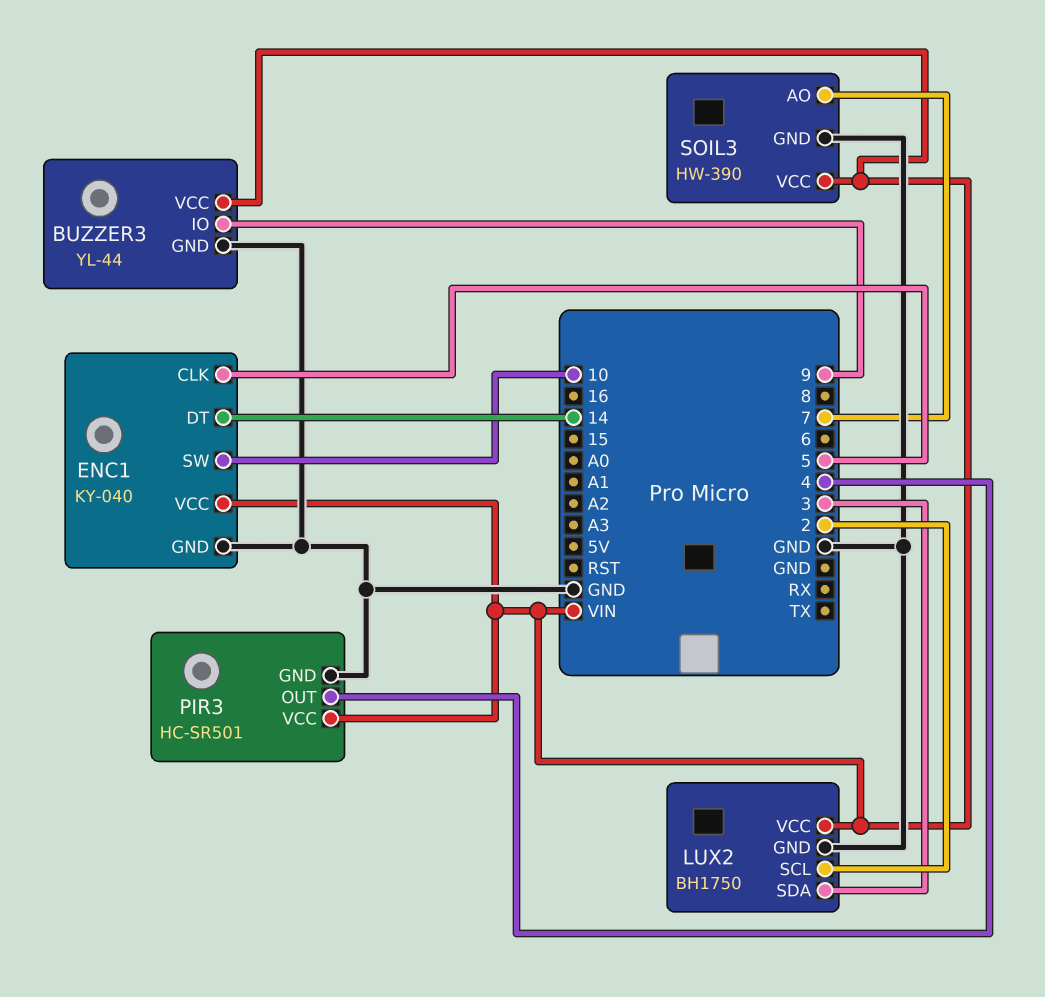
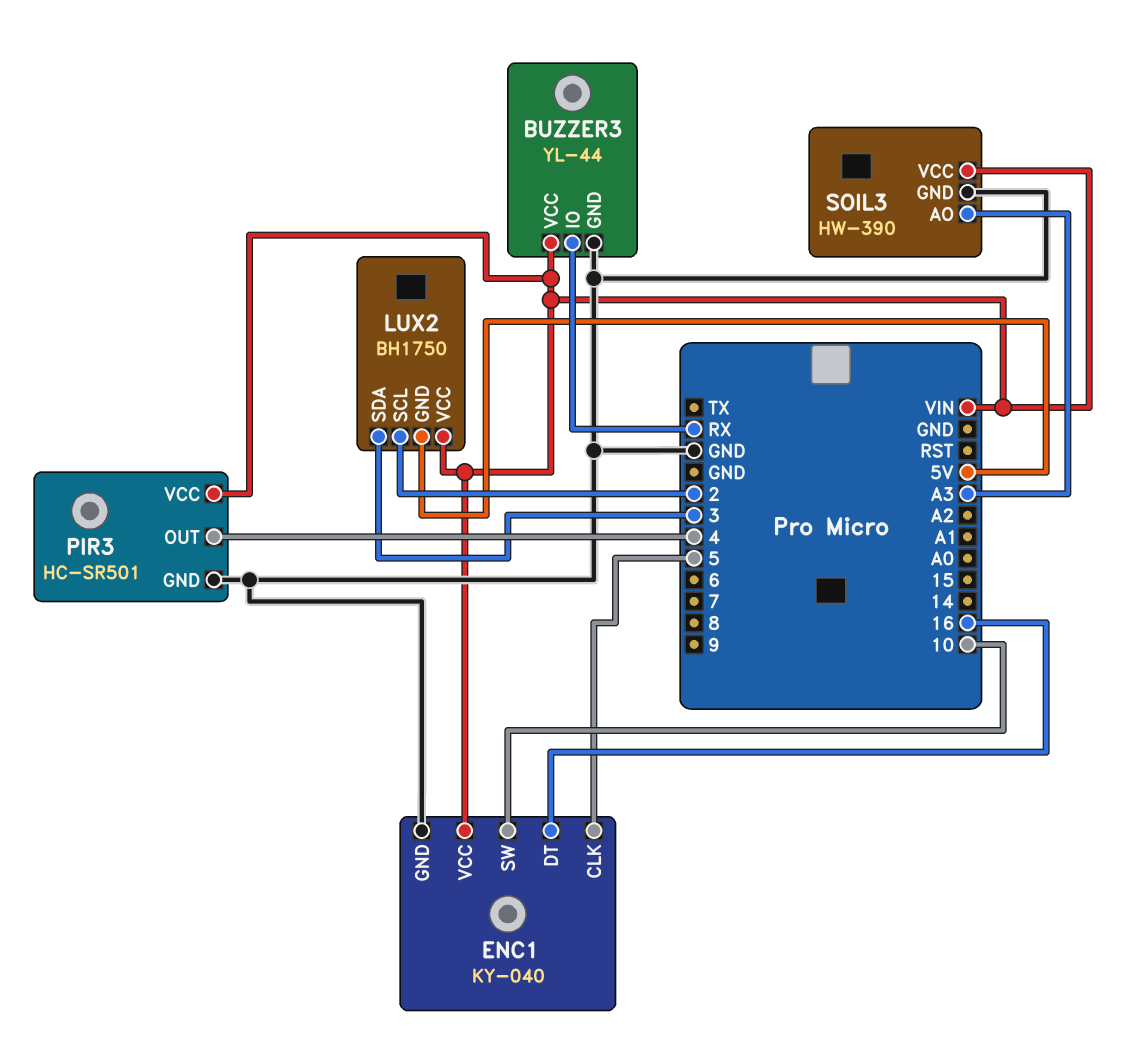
BUZZER3 pin IO: 9 -> RX
ENC1 pin DT: 14 -> 16
LUX2 pin GND: GND -> 5V
SOIL3 pin AO: 7 -> A3

